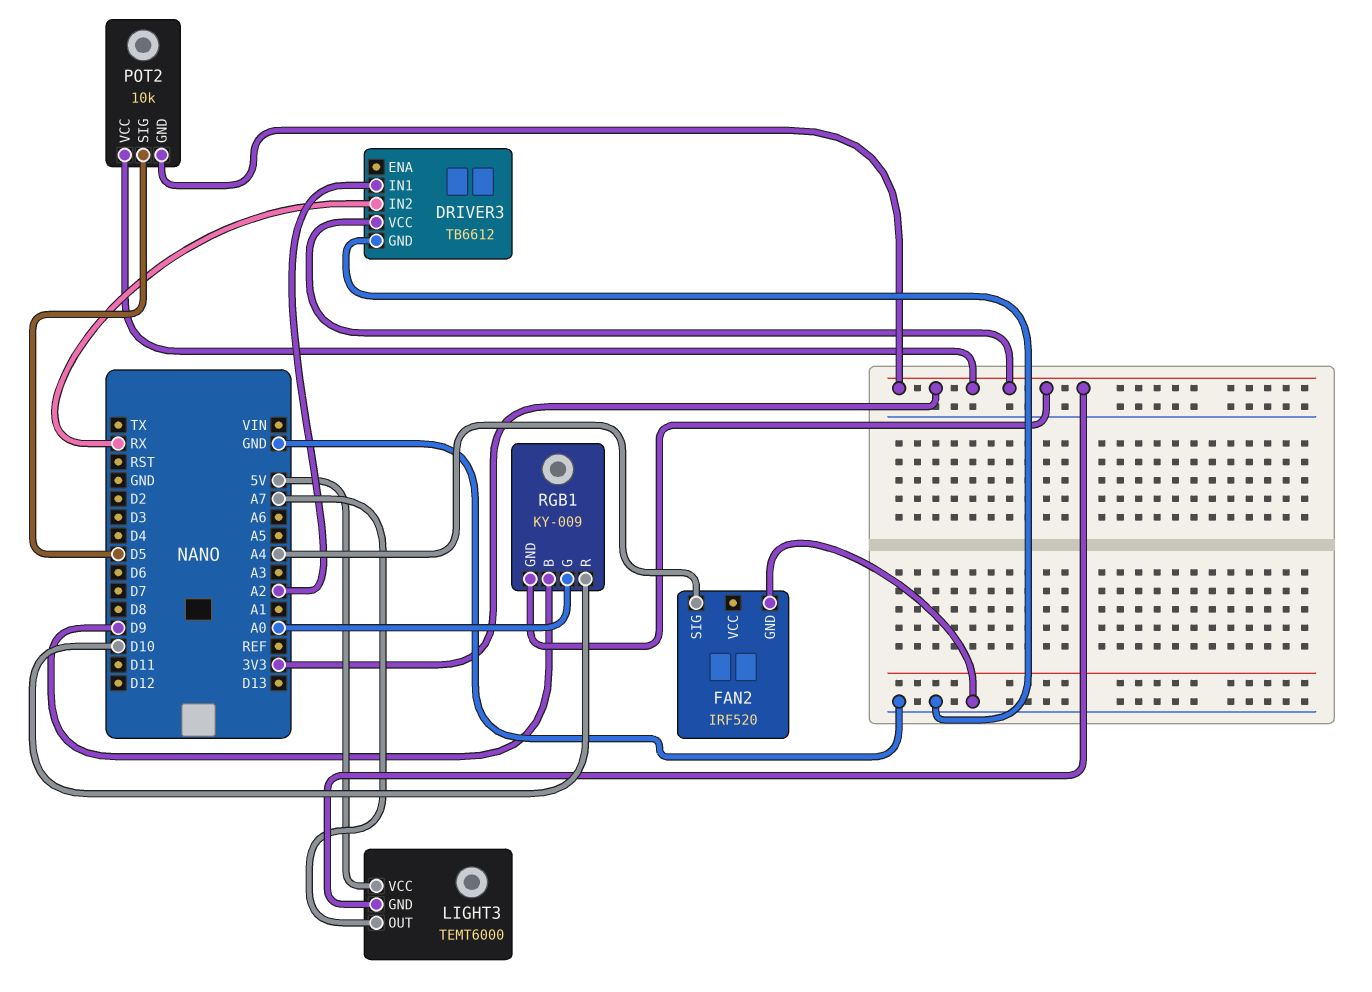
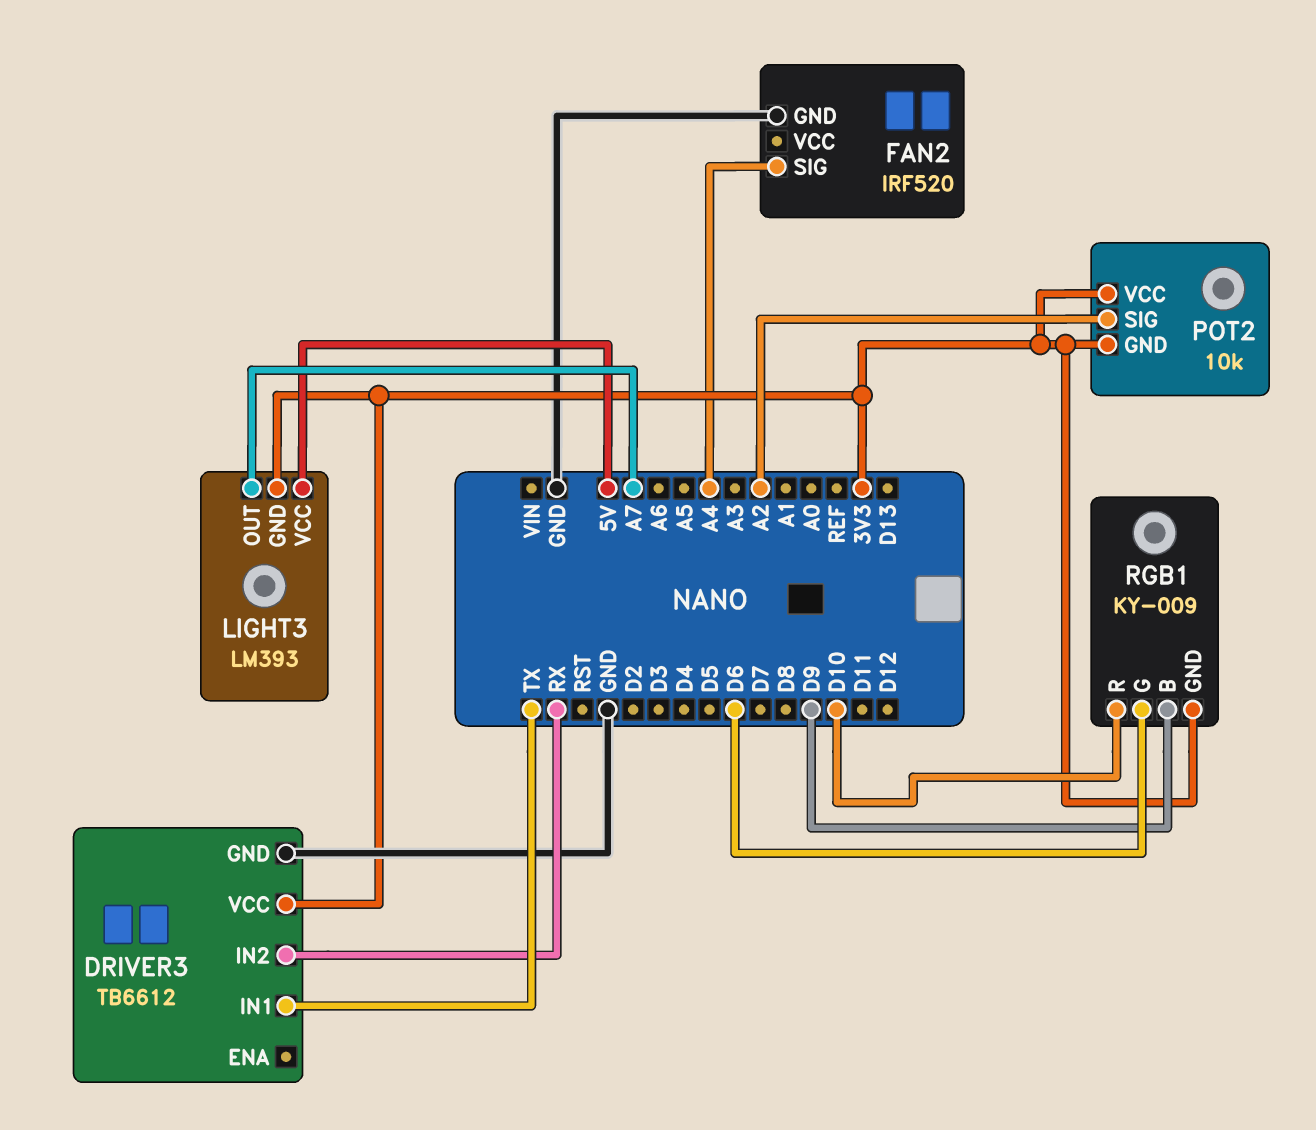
DRIVER3 pin IN1: A2 -> TX
LIGHT3: TEMT6000 -> LM393
POT2 pin SIG: D5 -> A2
RGB1 pin G: A0 -> D6

